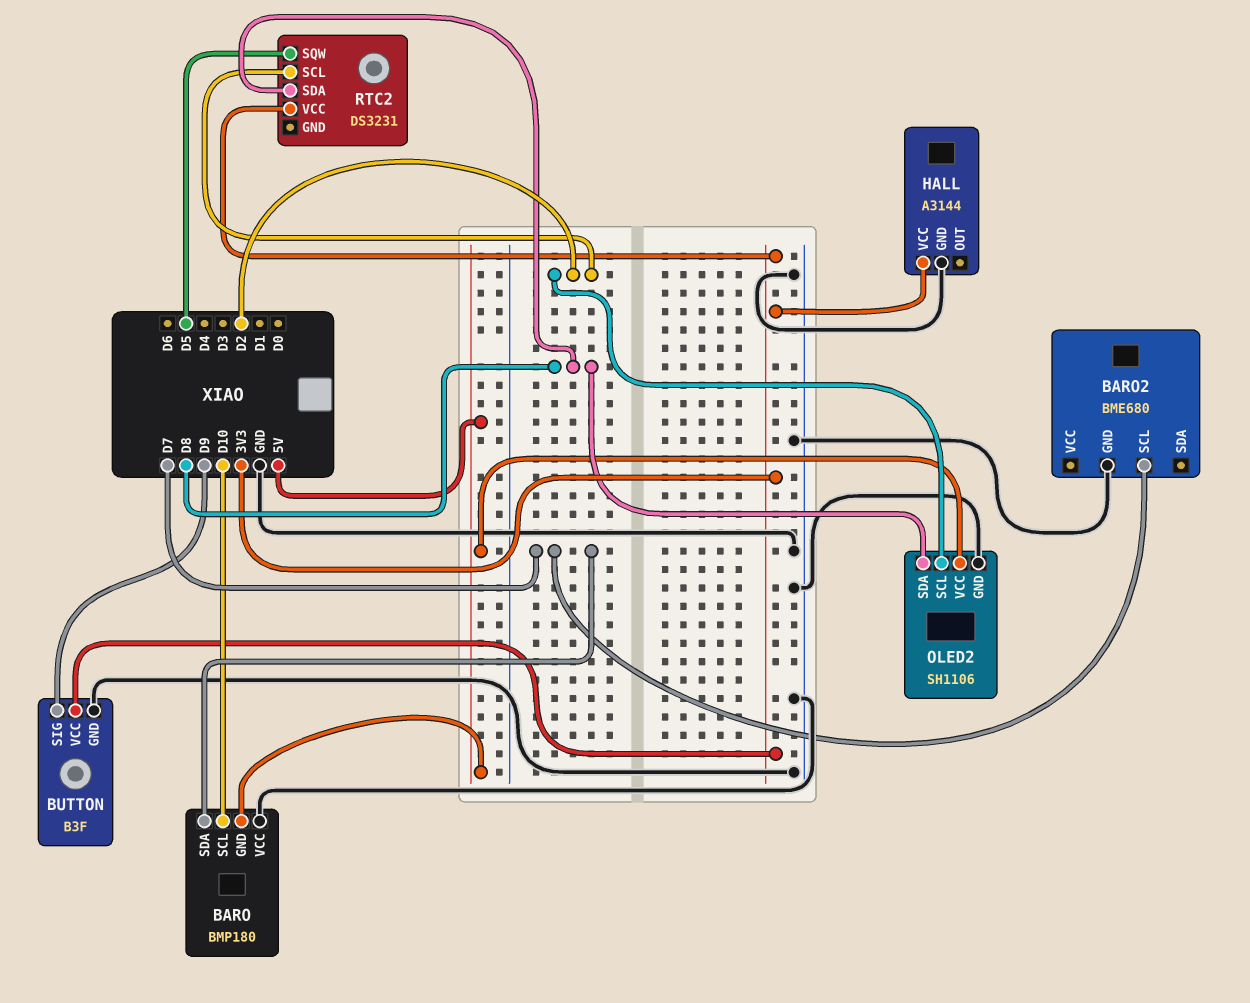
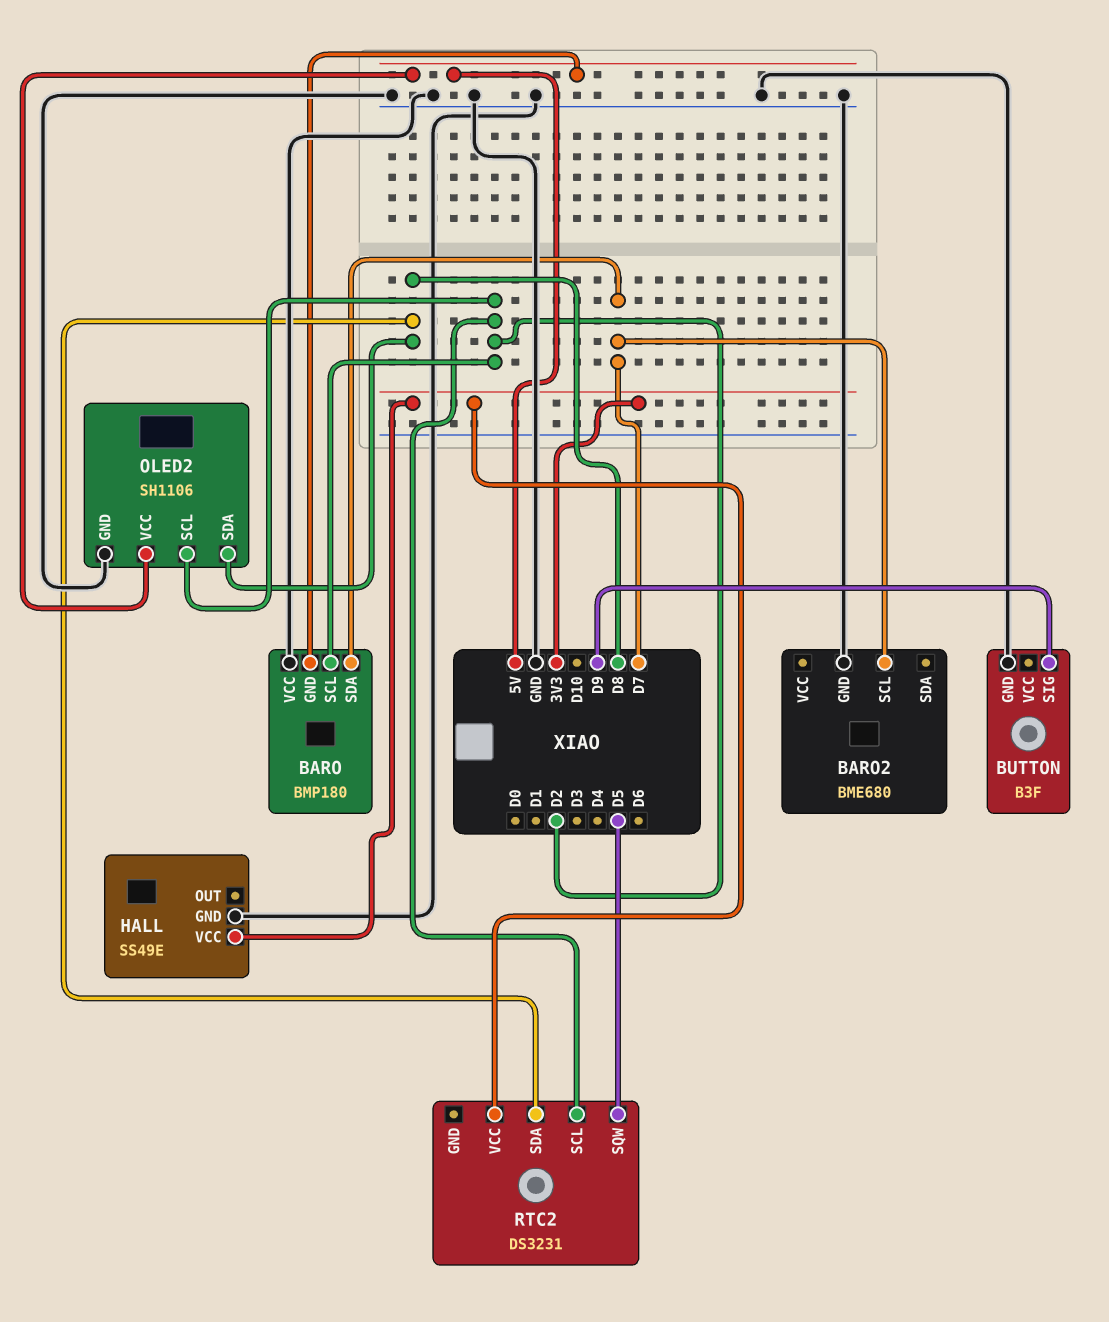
BARO pin SCL: D10 -> D2
BUTTON pin VCC: 3V3 -> none
HALL: A3144 -> SS49E

